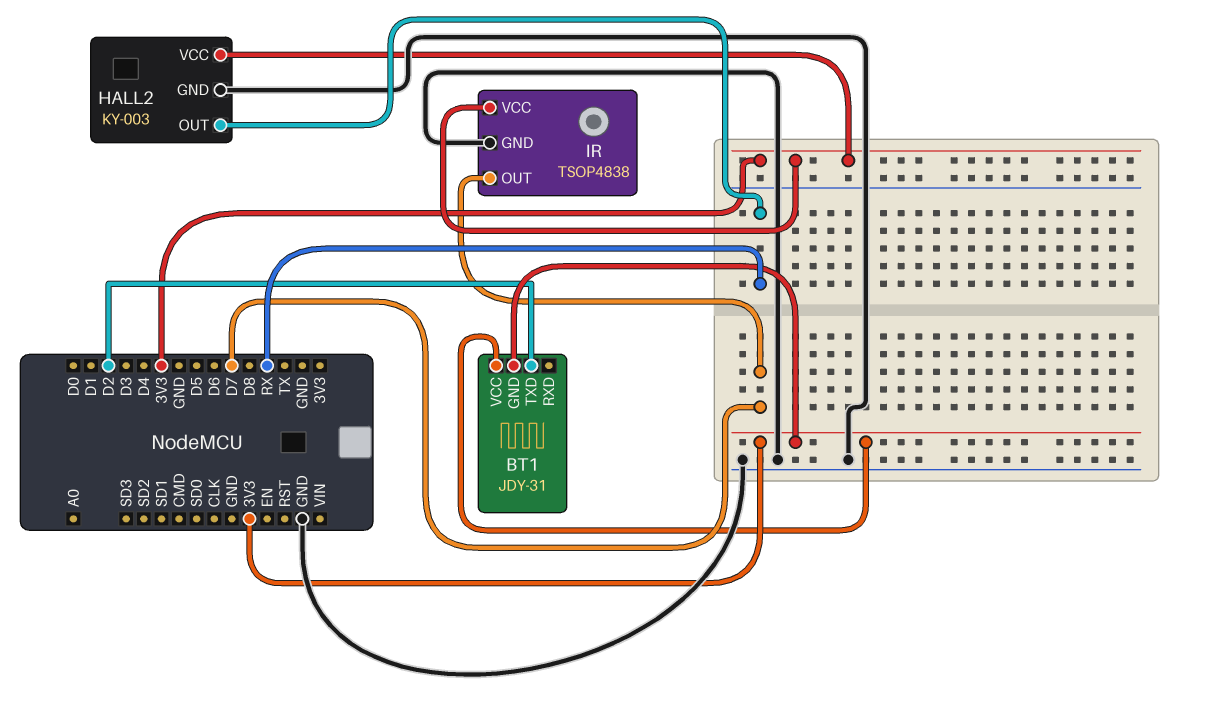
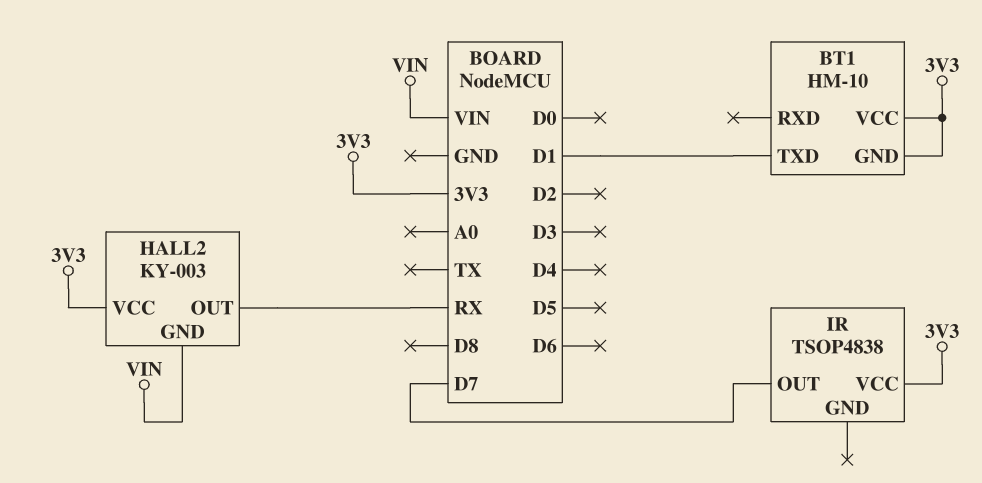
BT1: JDY-31 -> HM-10
BT1 pin TXD: D2 -> D1
HALL2 pin GND: GND -> VIN
IR pin GND: GND -> none

